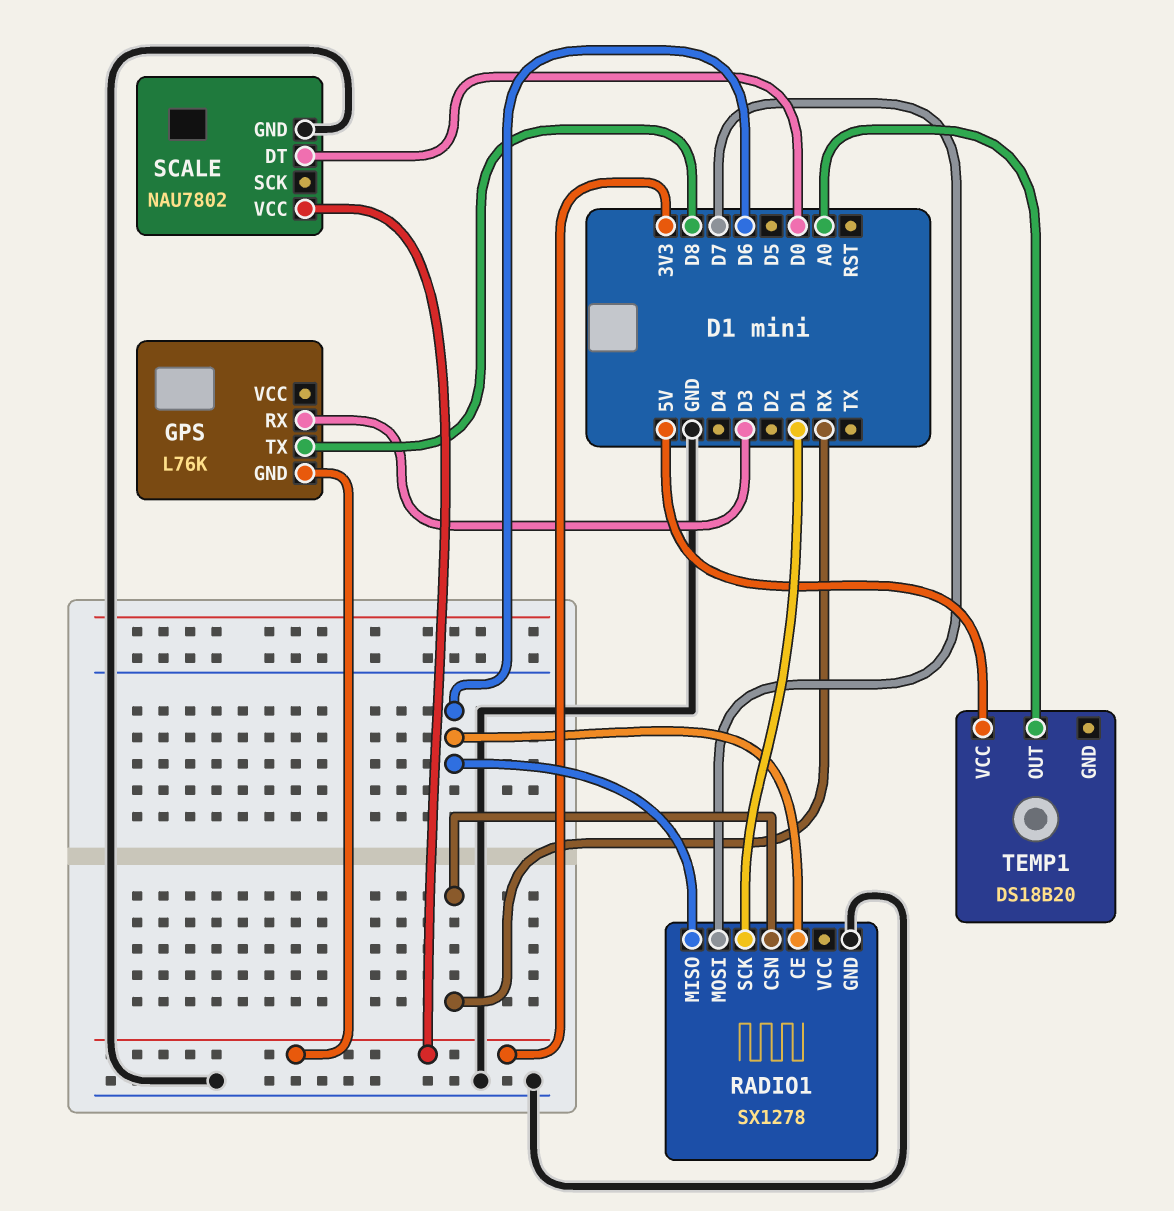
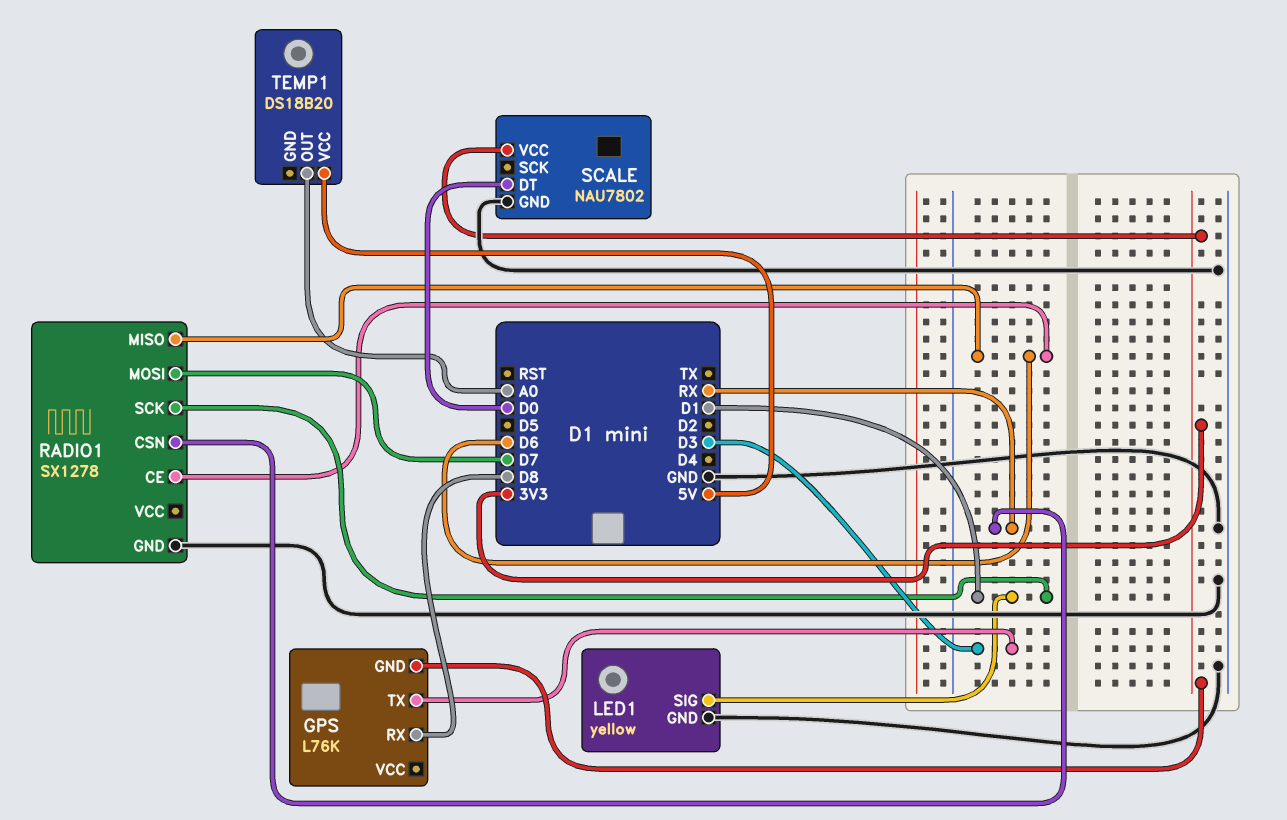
GPS pin RX: D3 -> D8
GPS pin TX: D8 -> D3
LED1: none -> yellow
LED1 pin GND: none -> GND
LED1 pin SIG: none -> D1

